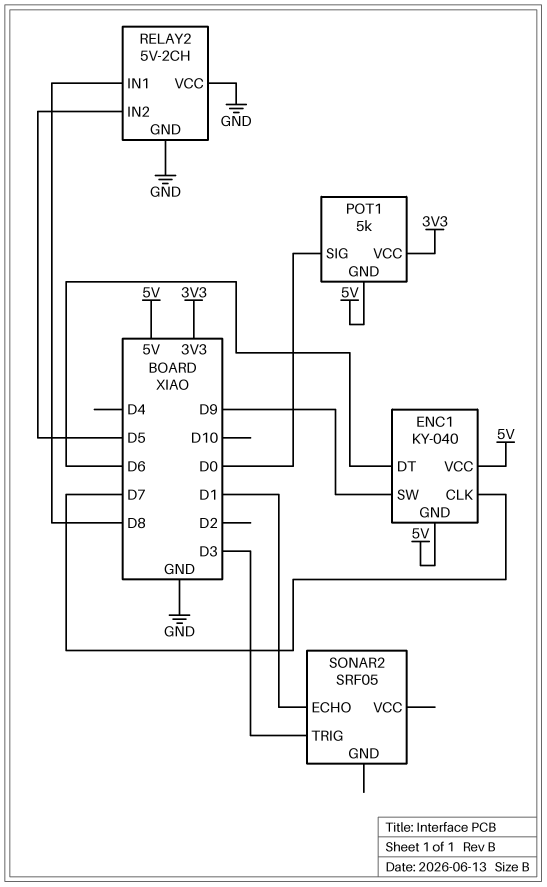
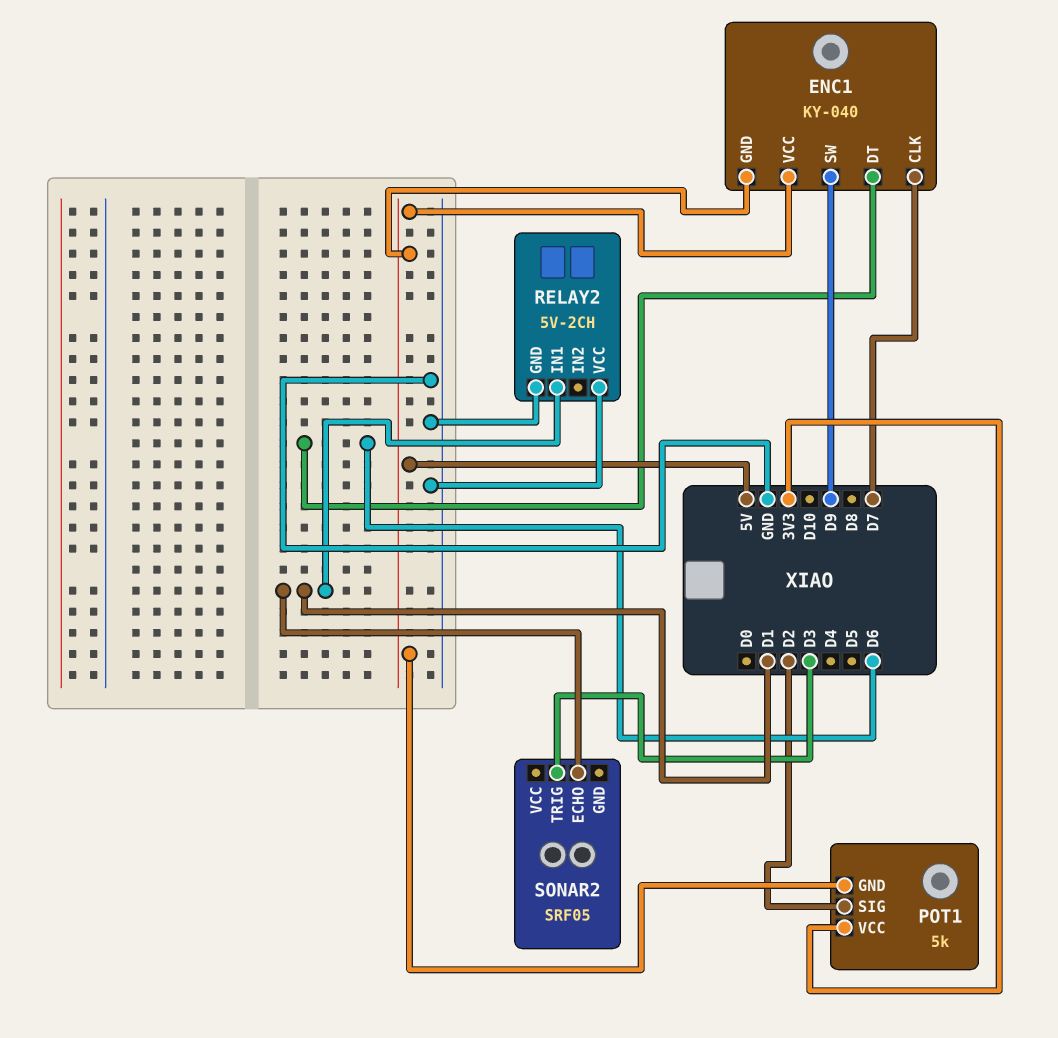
POT1 pin SIG: D0 -> D2
RELAY2 pin IN1: D8 -> D1
RELAY2 pin IN2: D5 -> none

